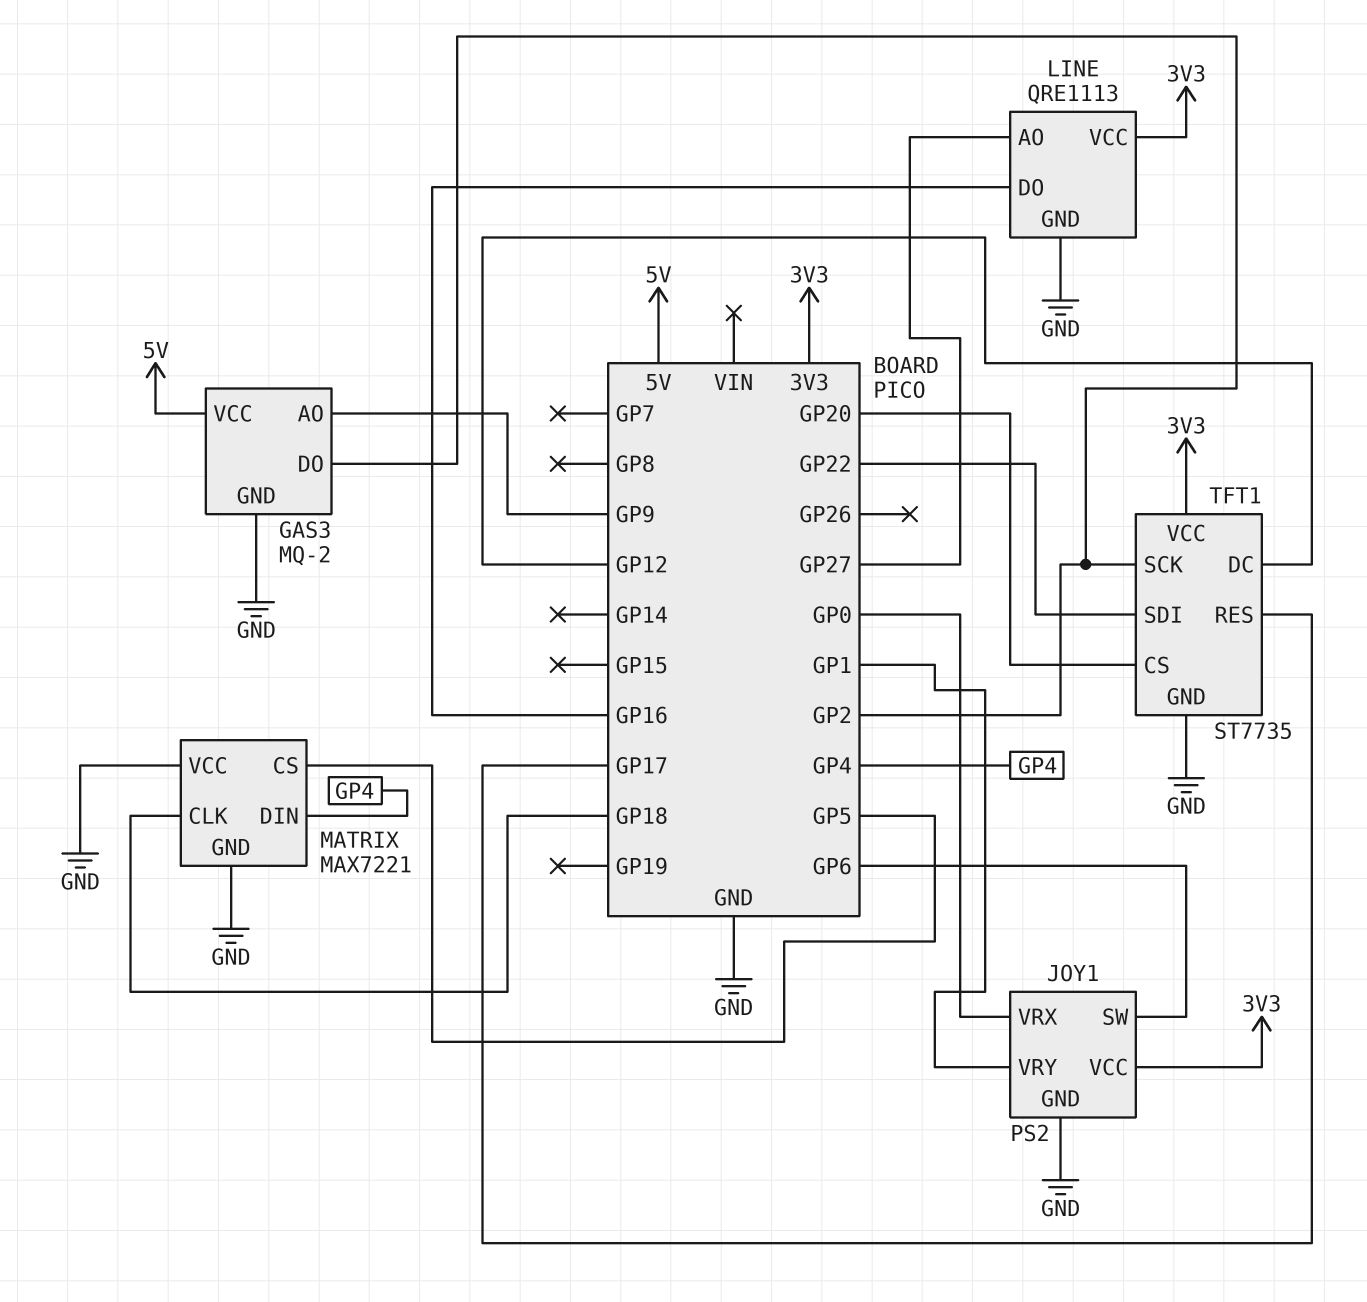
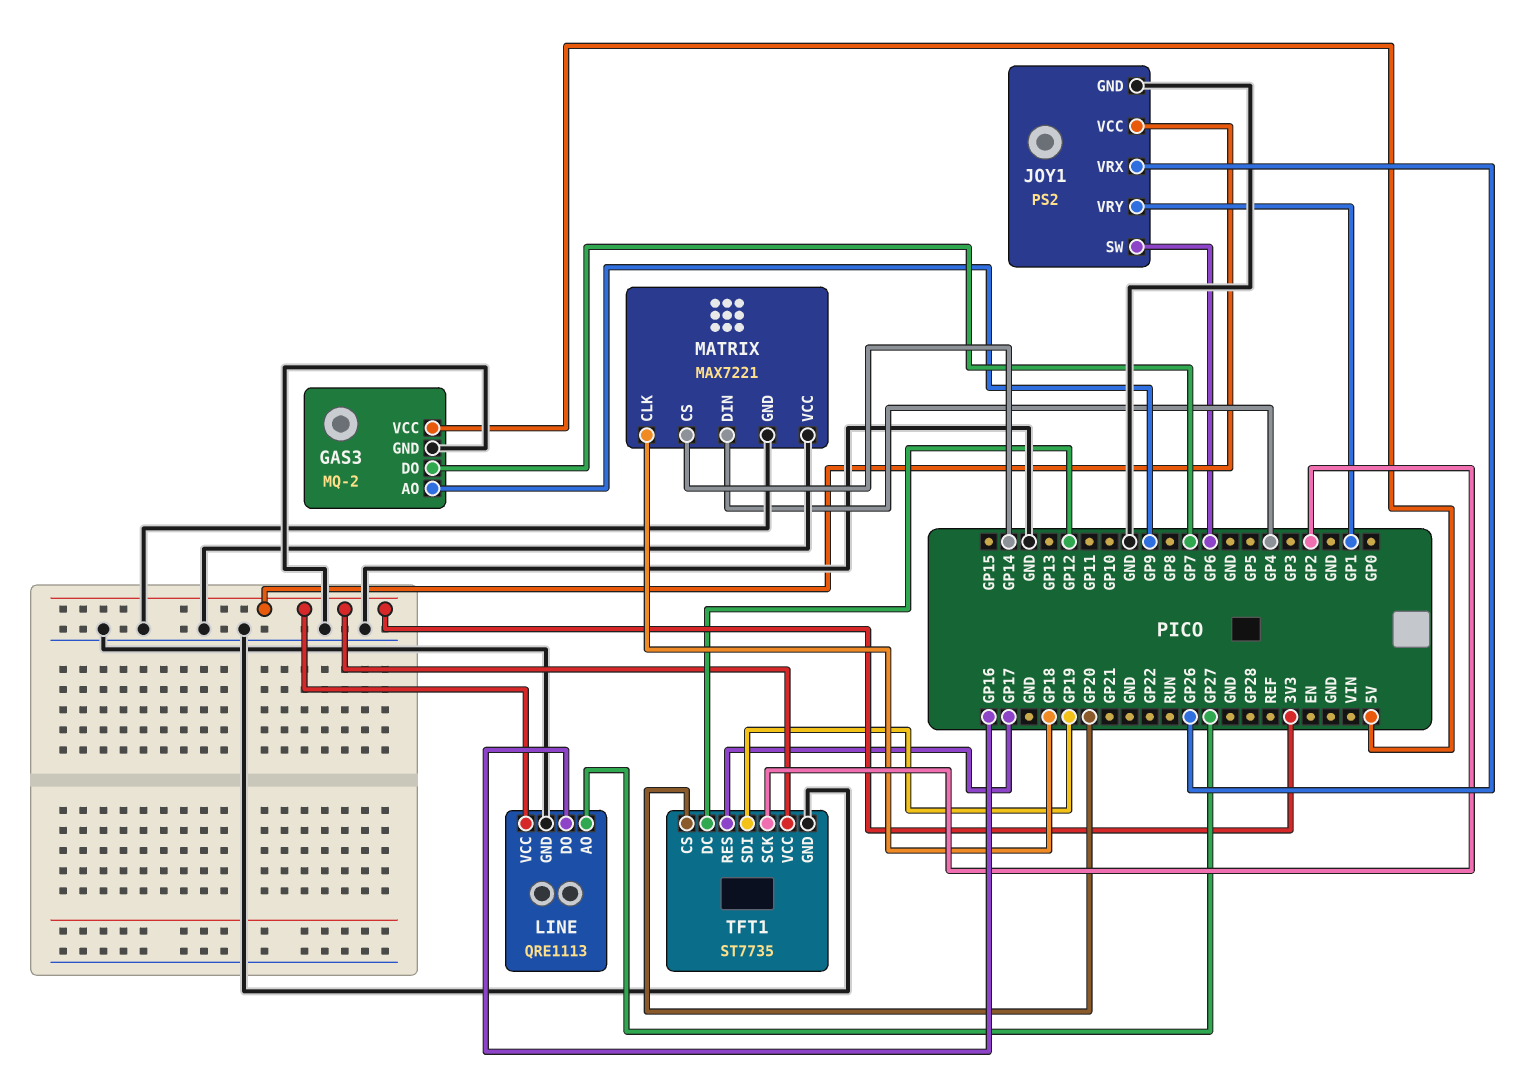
GAS3 pin DO: GP2 -> GP7
JOY1 pin VRX: GP0 -> GP26
MATRIX pin CS: GP5 -> GP14
TFT1 pin SDI: GP22 -> GP19

